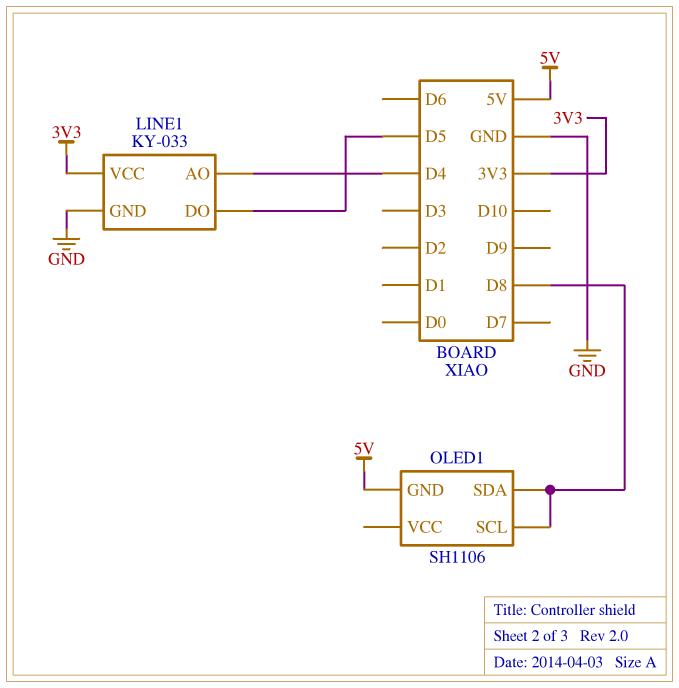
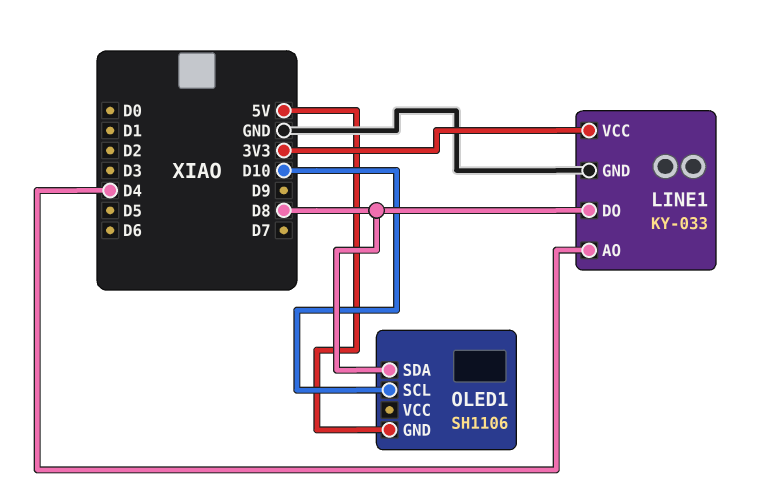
LINE1 pin DO: D5 -> D8
OLED1 pin SCL: D8 -> D10

